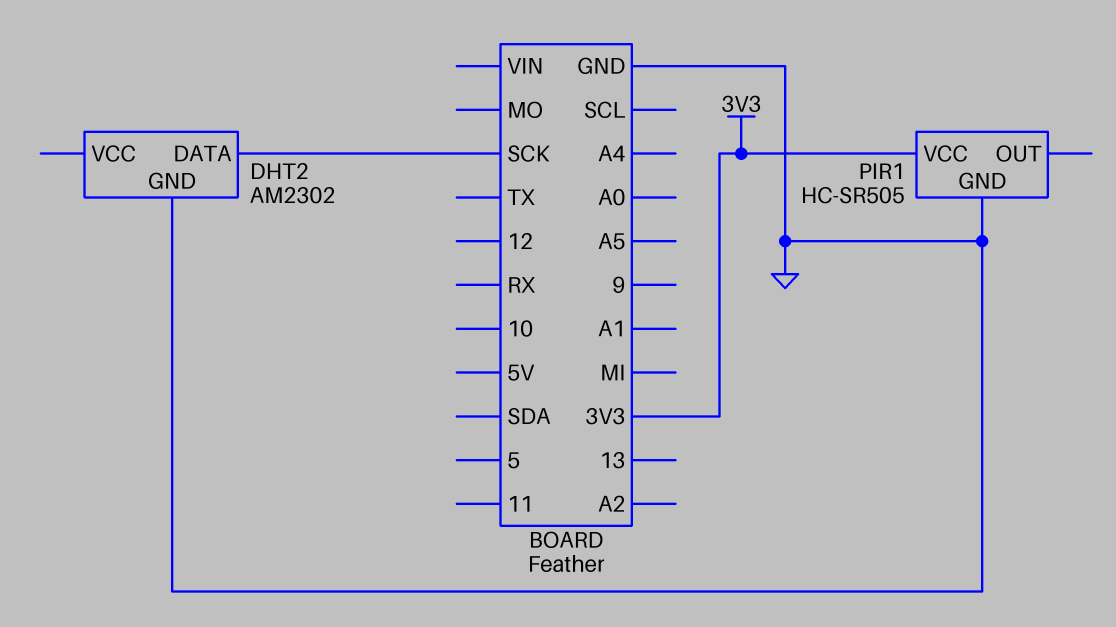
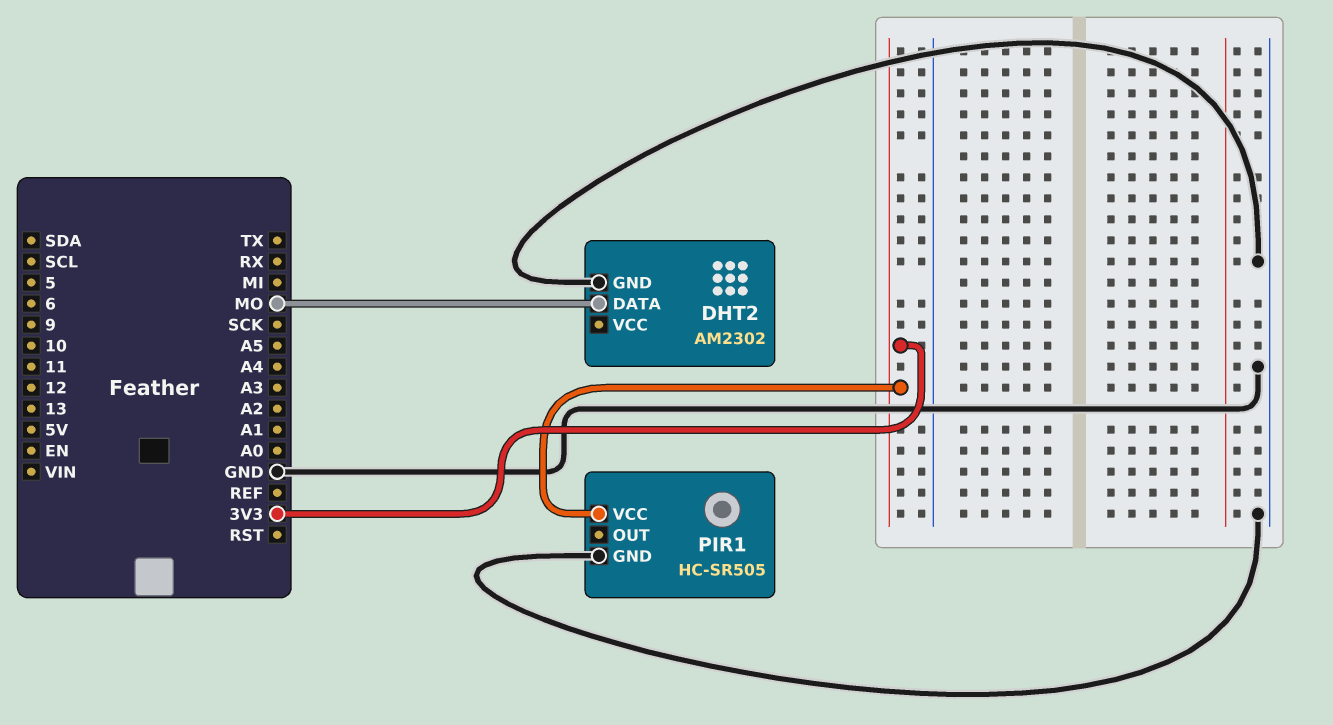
DHT2 pin DATA: SCK -> MO

